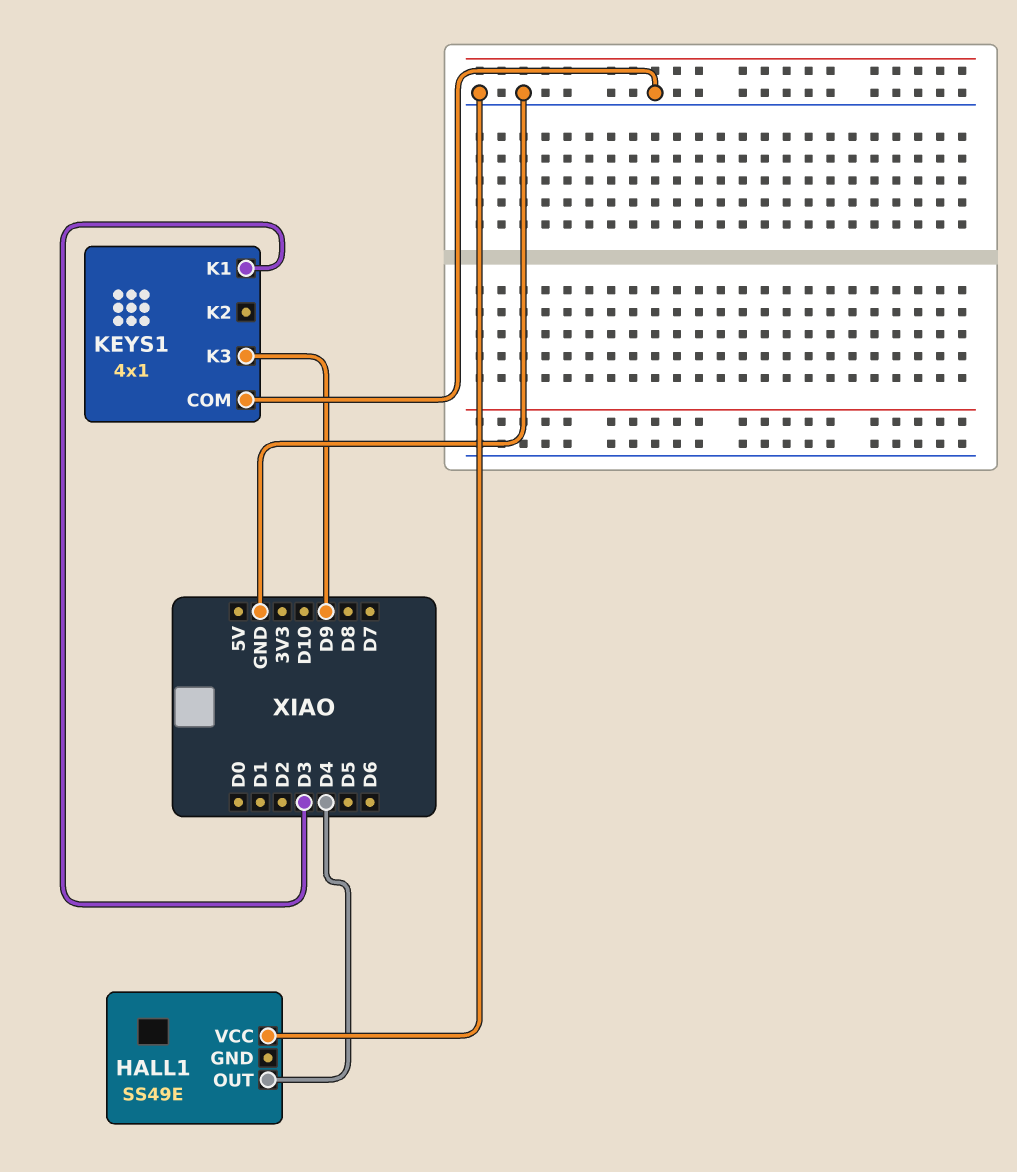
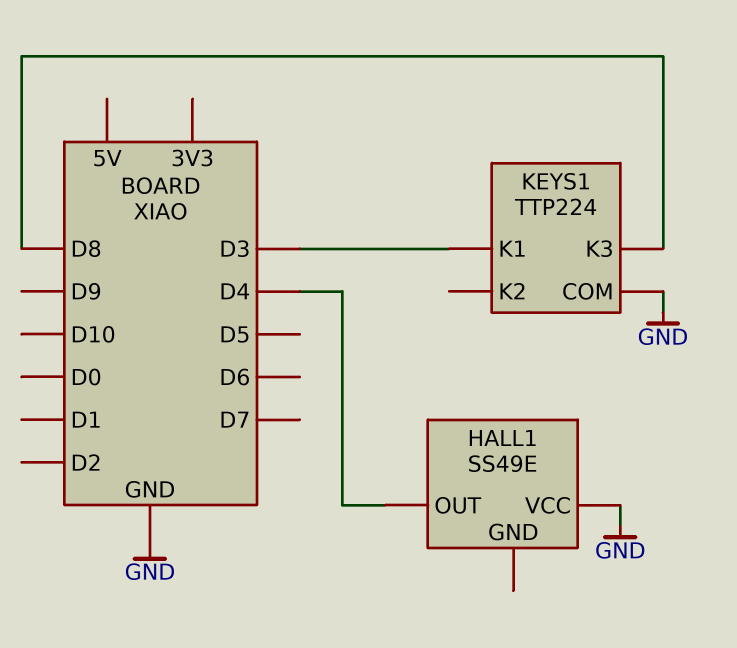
KEYS1: 4x1 -> TTP224
KEYS1 pin K3: D9 -> D8

